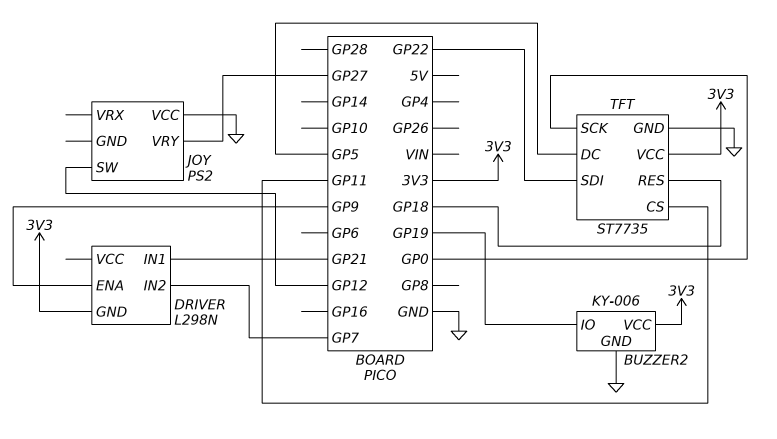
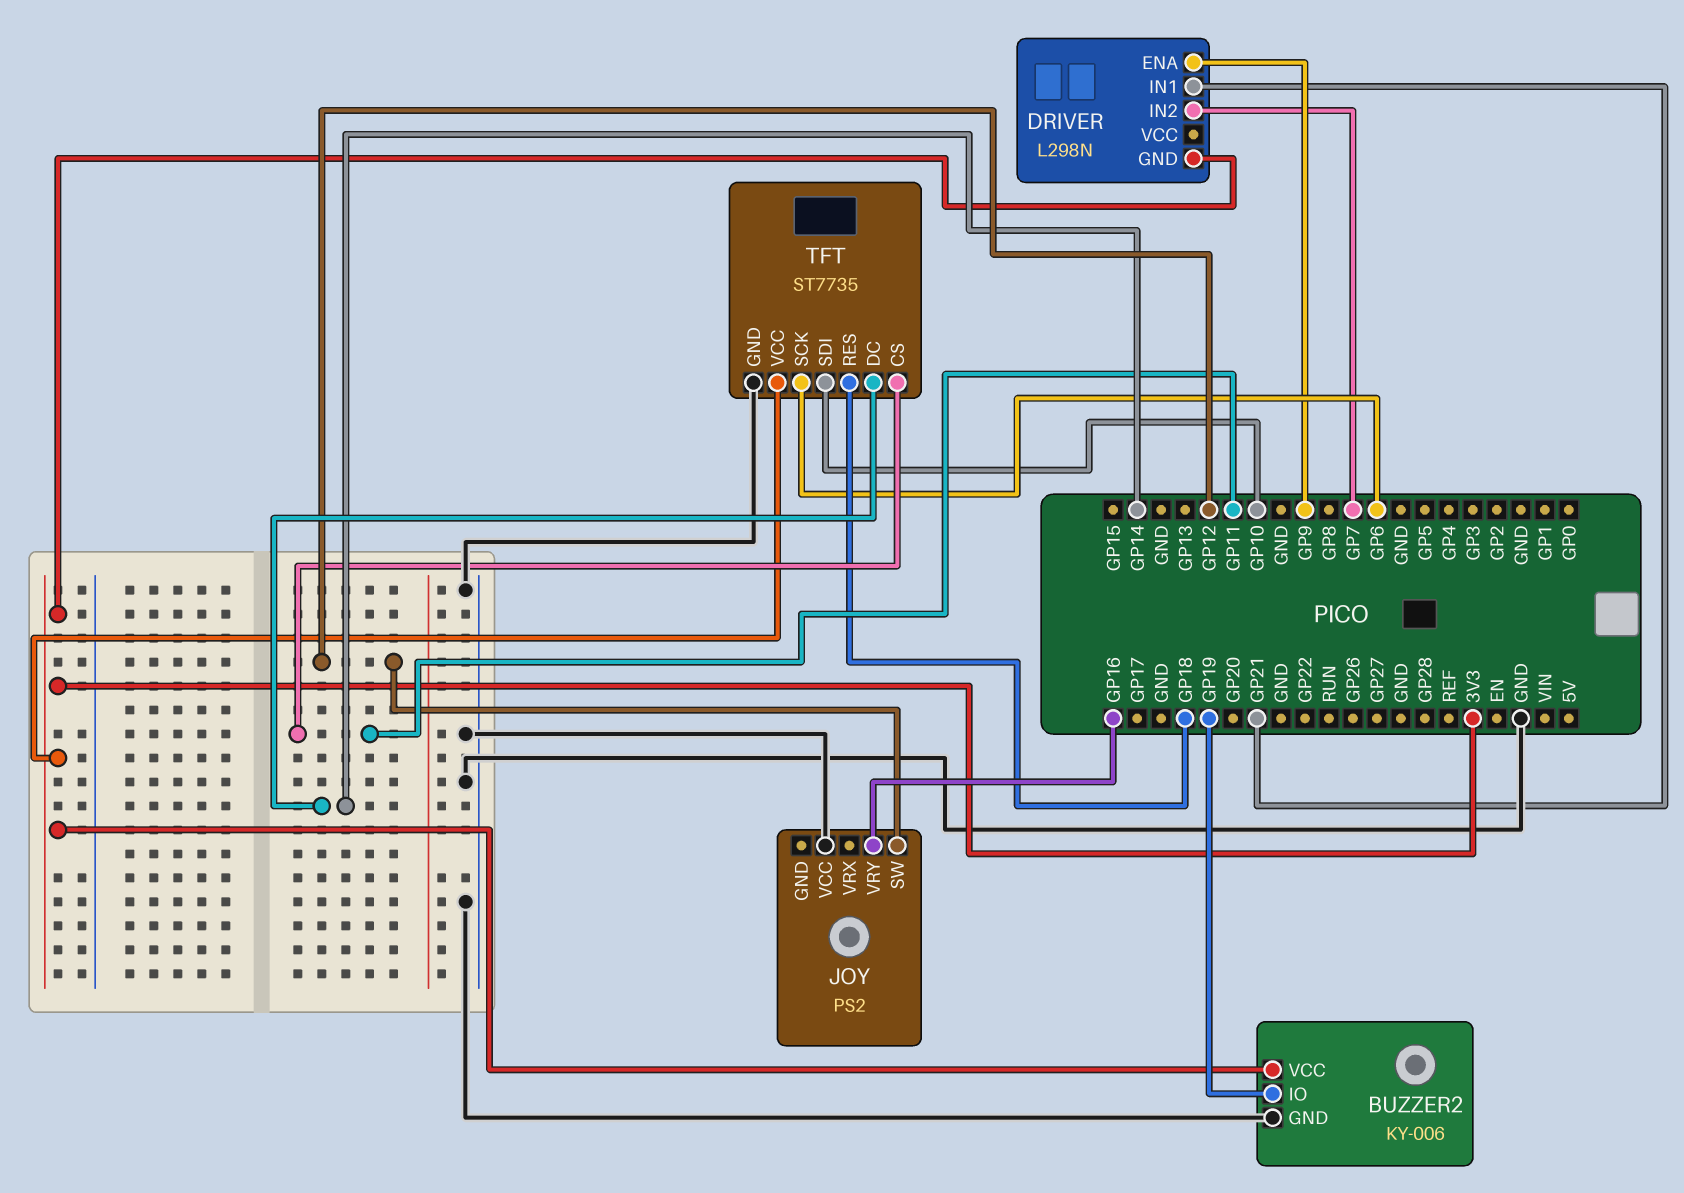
JOY pin VRY: GP27 -> GP16
TFT pin DC: GP5 -> GP14
TFT pin SCK: GP0 -> GP6
TFT pin SDI: GP22 -> GP10

